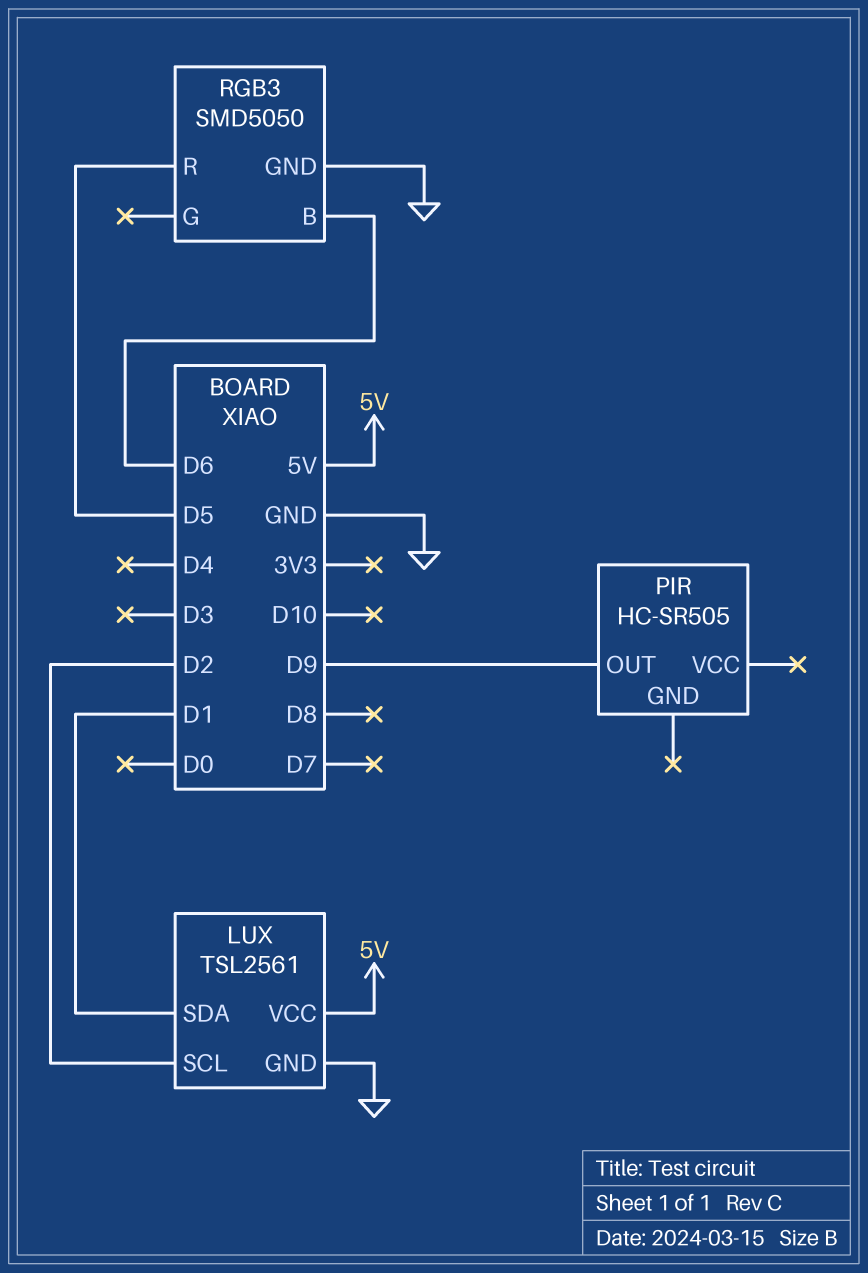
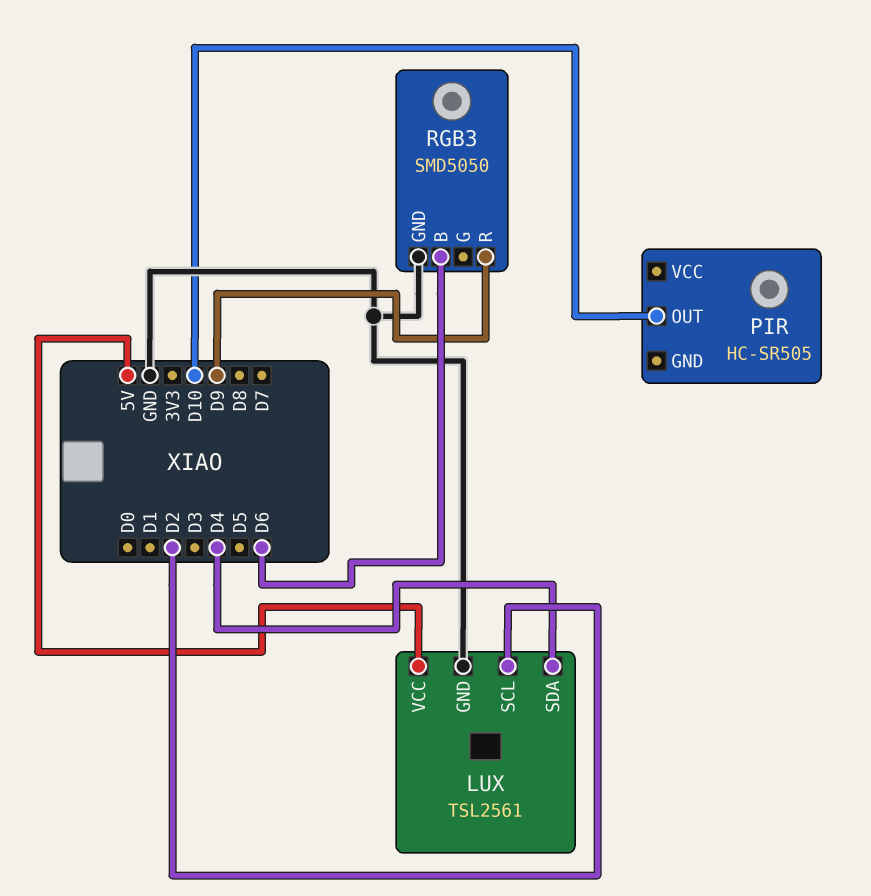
LUX pin SDA: D1 -> D4
PIR pin OUT: D9 -> D10
RGB3 pin R: D5 -> D9

